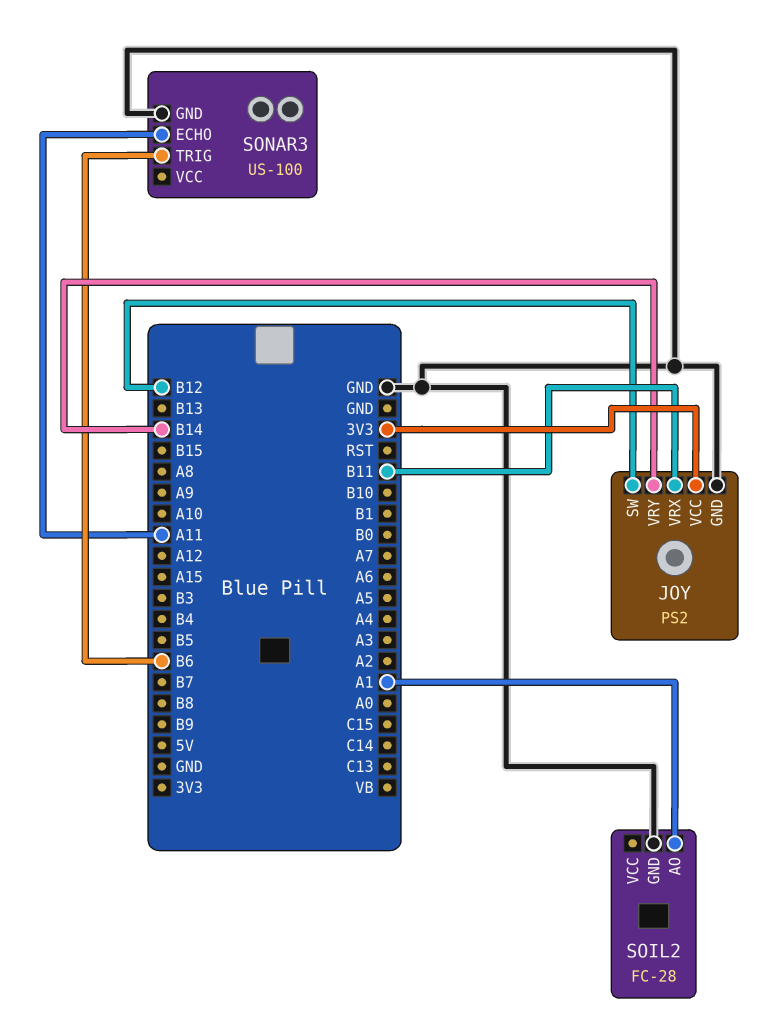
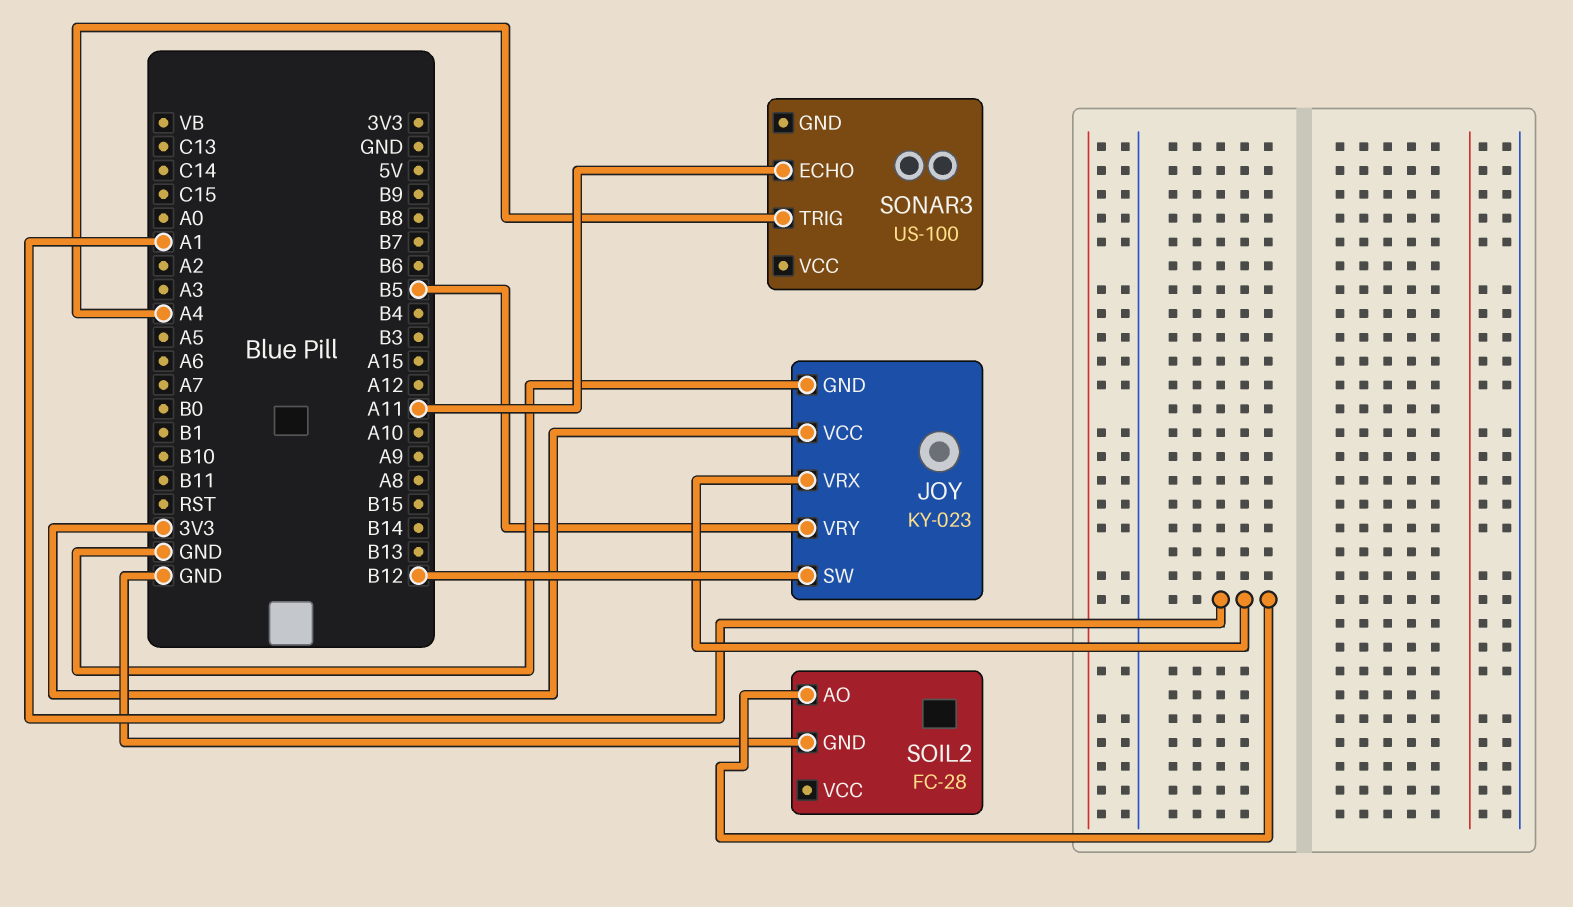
JOY: PS2 -> KY-023
JOY pin VRX: B11 -> A1
JOY pin VRY: B14 -> B5
SONAR3 pin GND: GND -> none
SONAR3 pin TRIG: B6 -> A4

